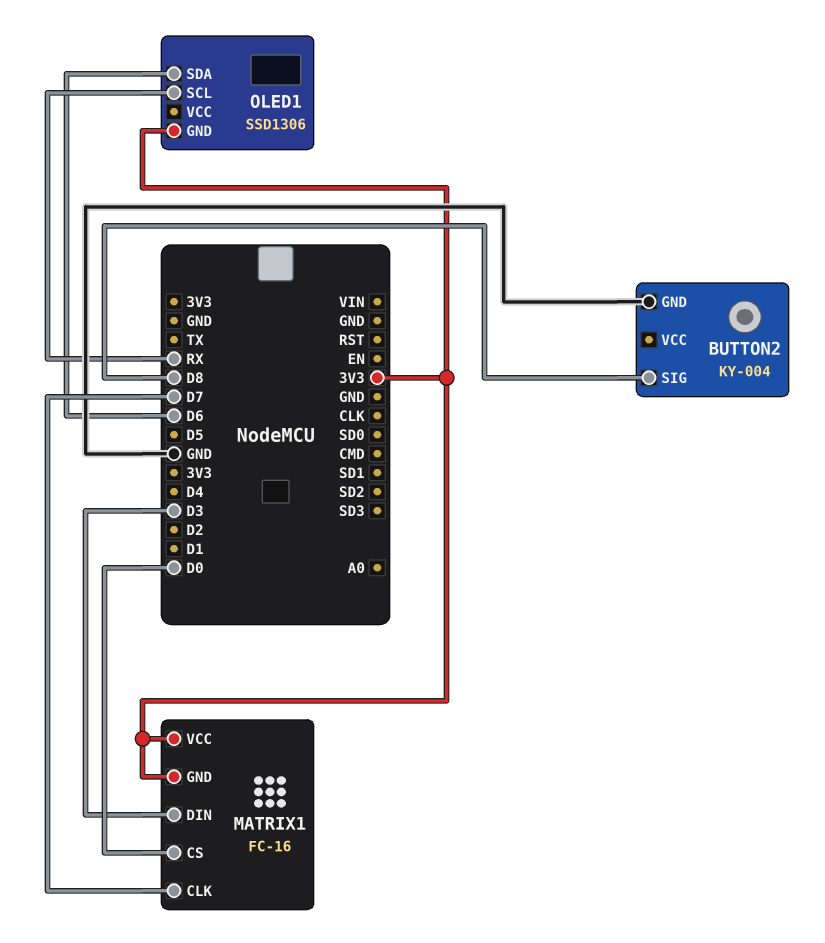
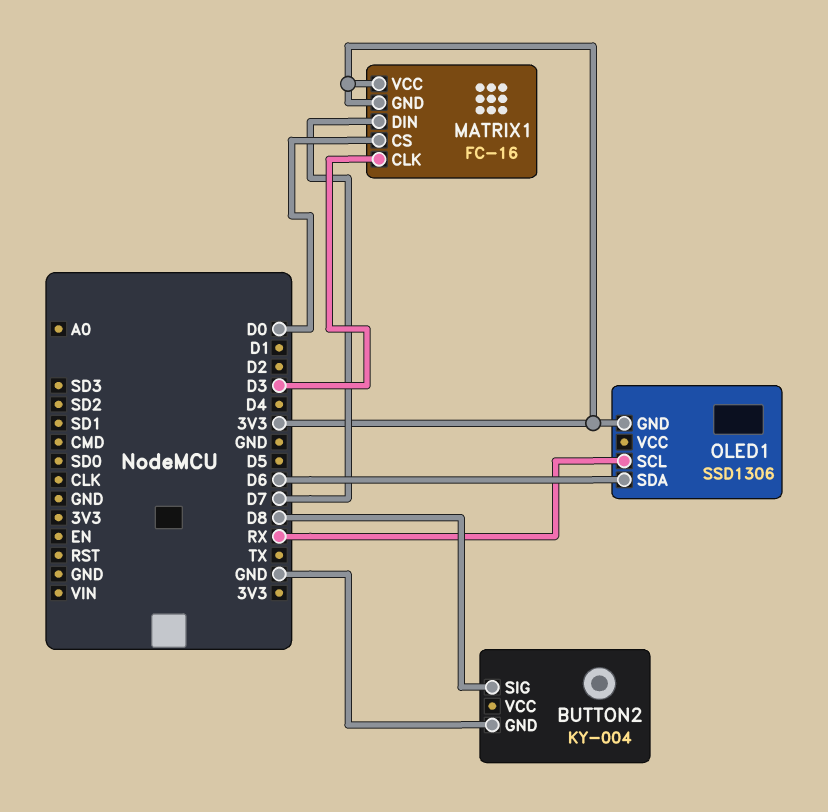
MATRIX1 pin CLK: D7 -> D3
MATRIX1 pin DIN: D3 -> D7

